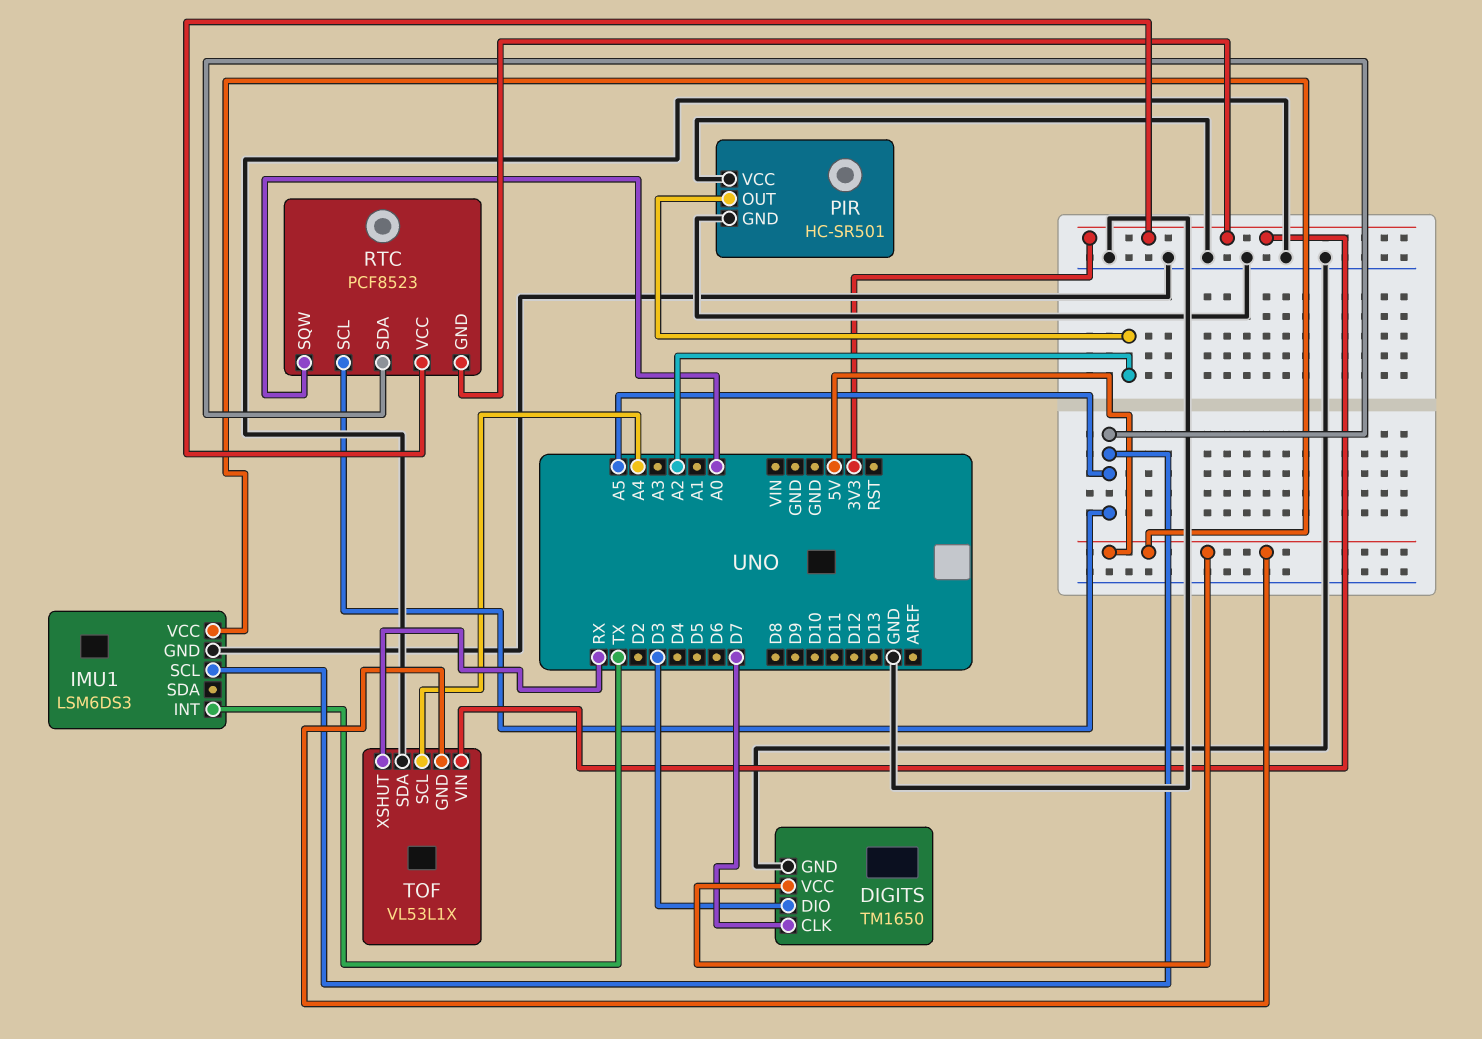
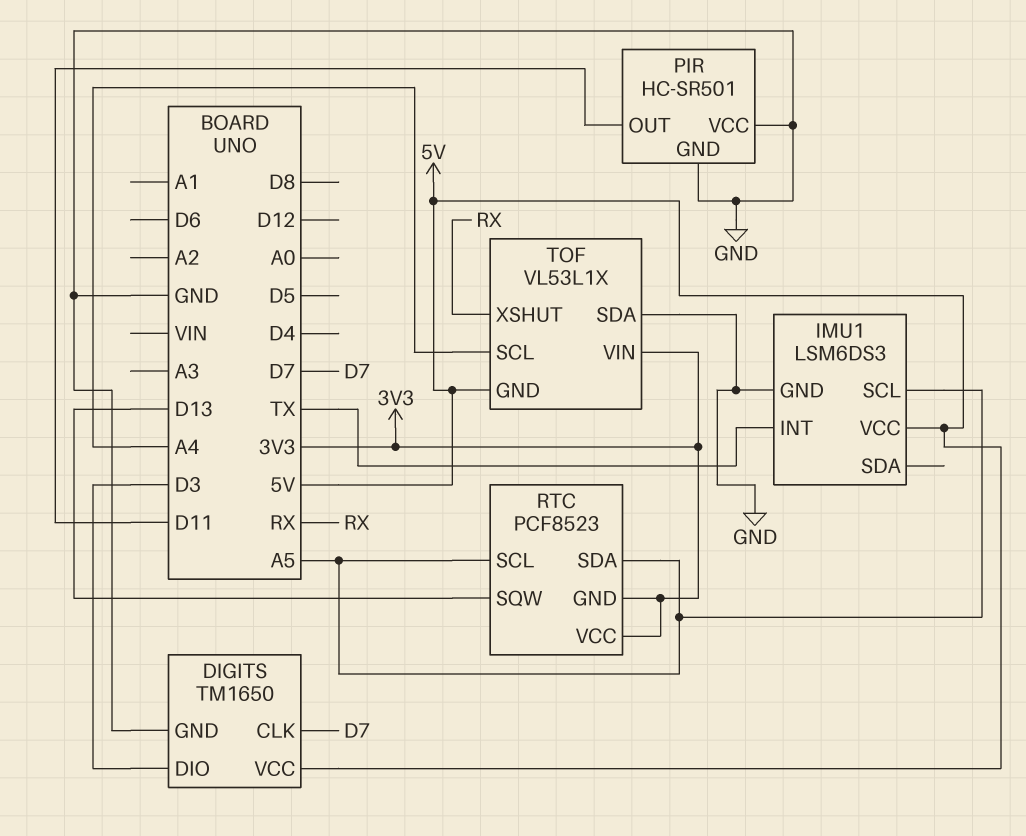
PIR pin OUT: A2 -> D11
RTC pin SQW: A0 -> D13

